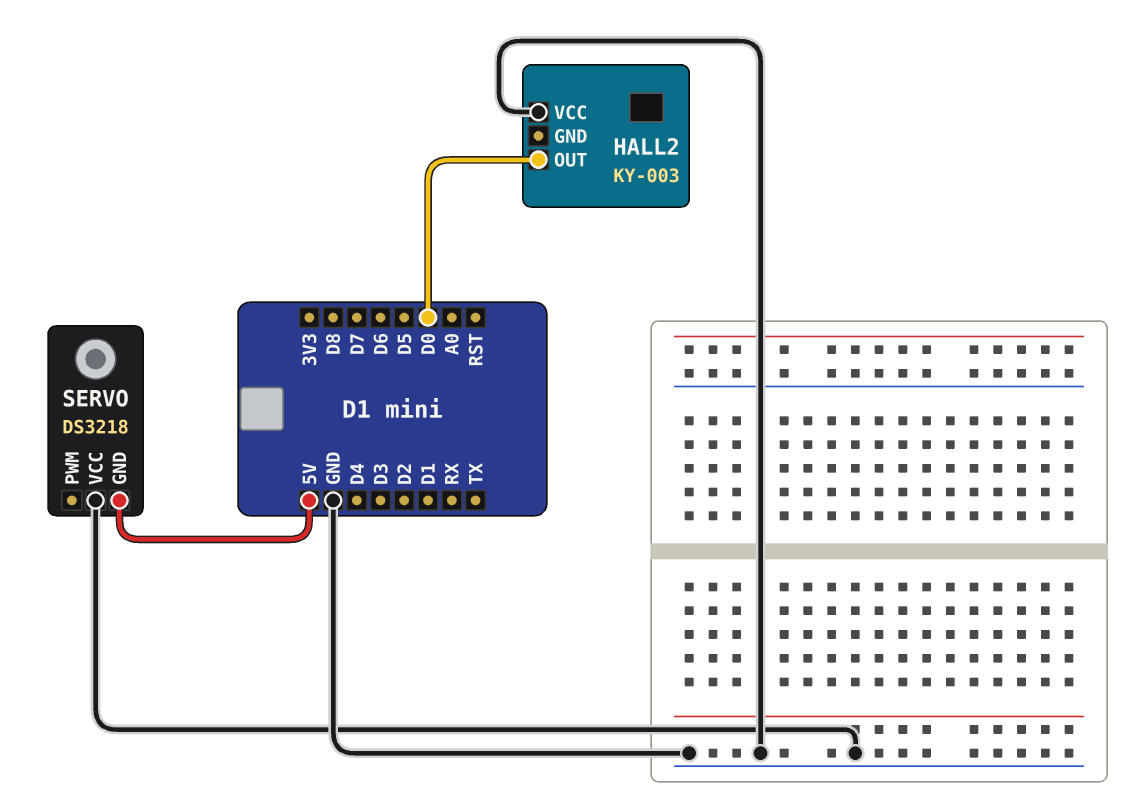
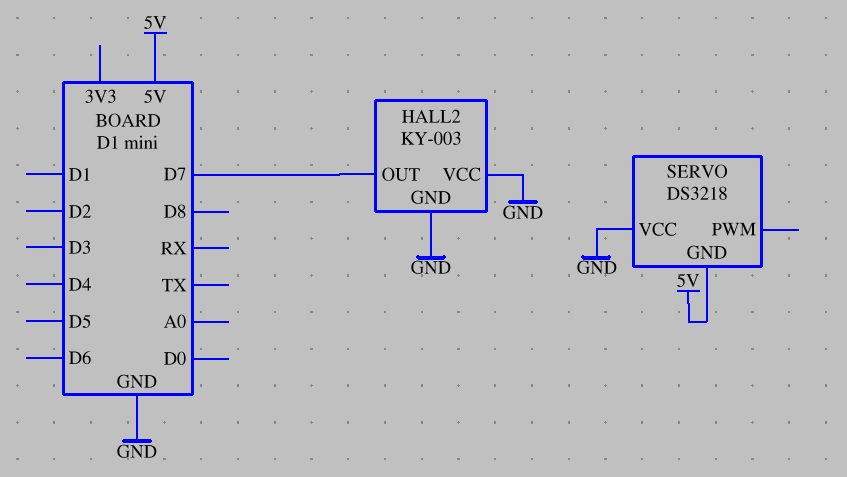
HALL2 pin GND: none -> GND
HALL2 pin OUT: D0 -> D7

